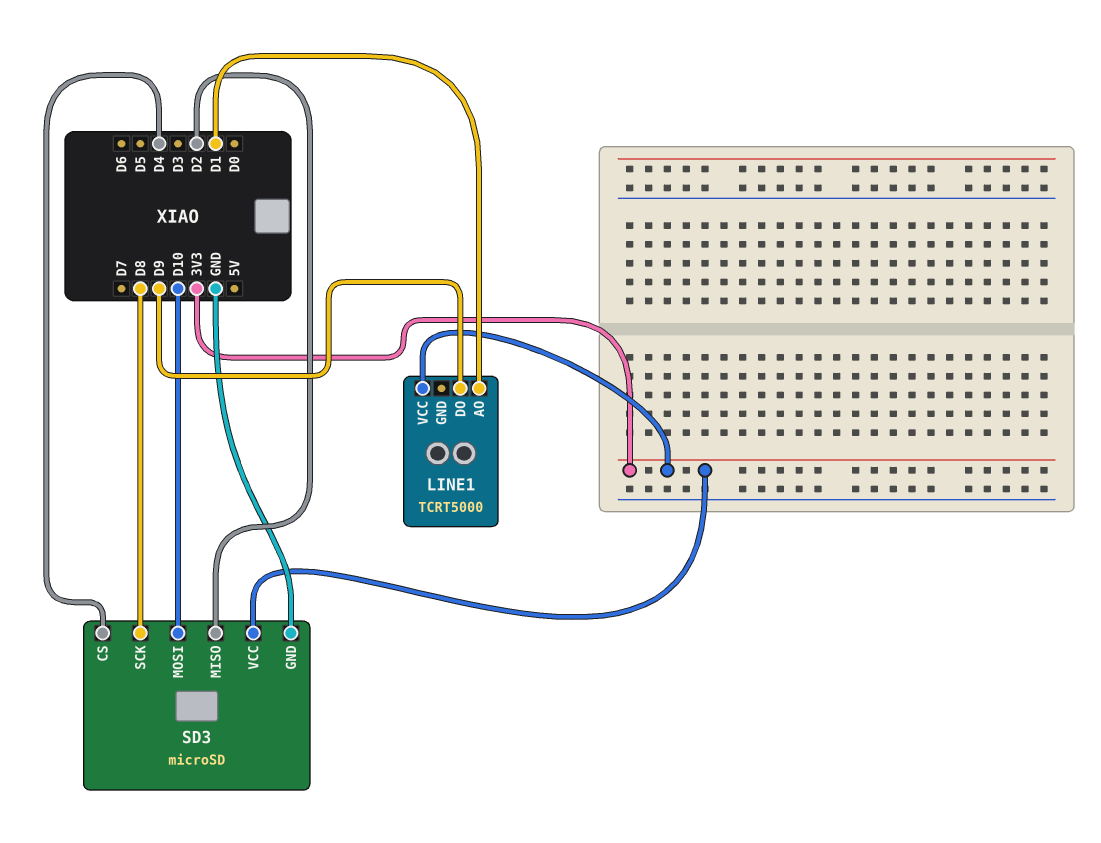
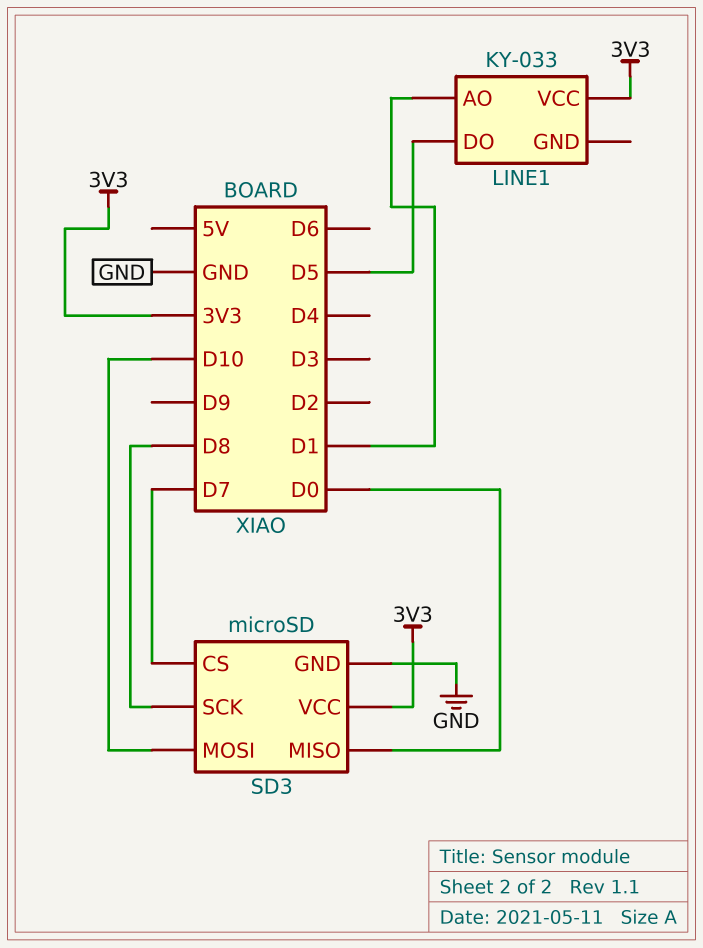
LINE1: TCRT5000 -> KY-033
LINE1 pin DO: D9 -> D5
SD3 pin CS: D4 -> D7
SD3 pin MISO: D2 -> D0

